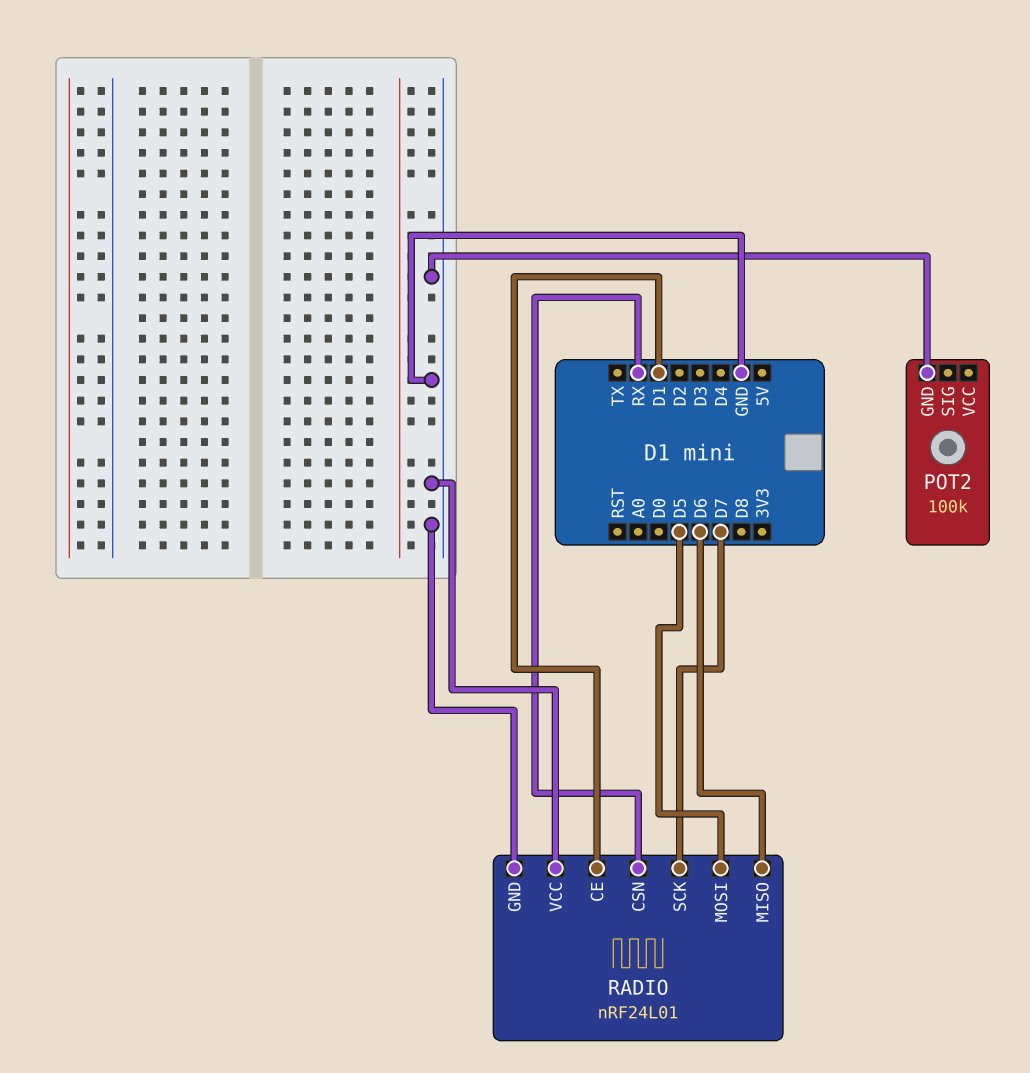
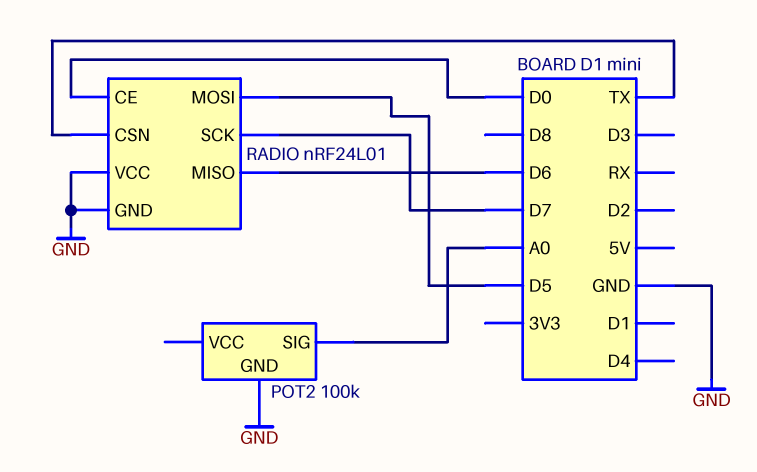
POT2 pin SIG: none -> A0
RADIO pin CE: D1 -> D0
RADIO pin CSN: RX -> TX

